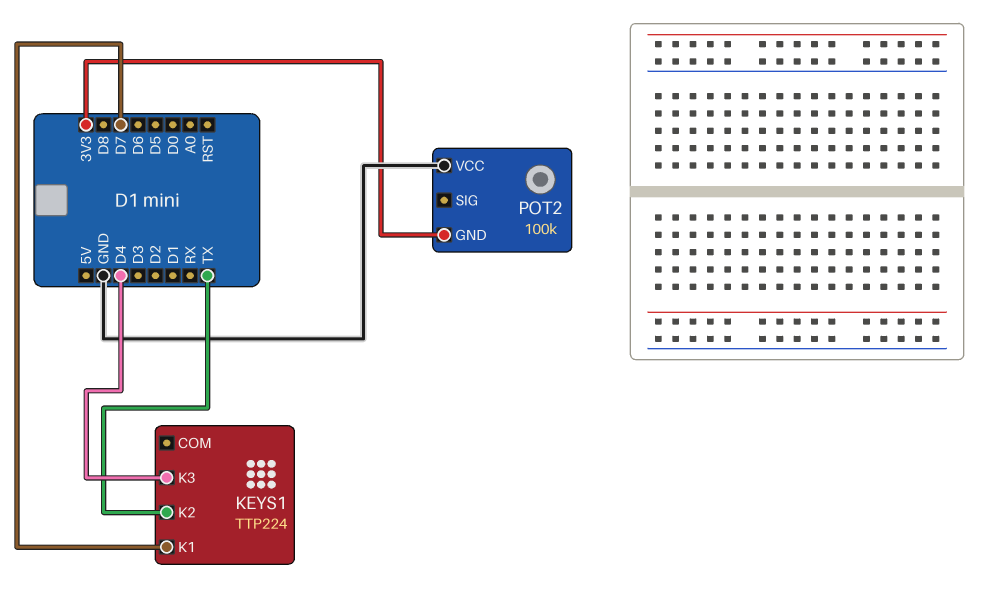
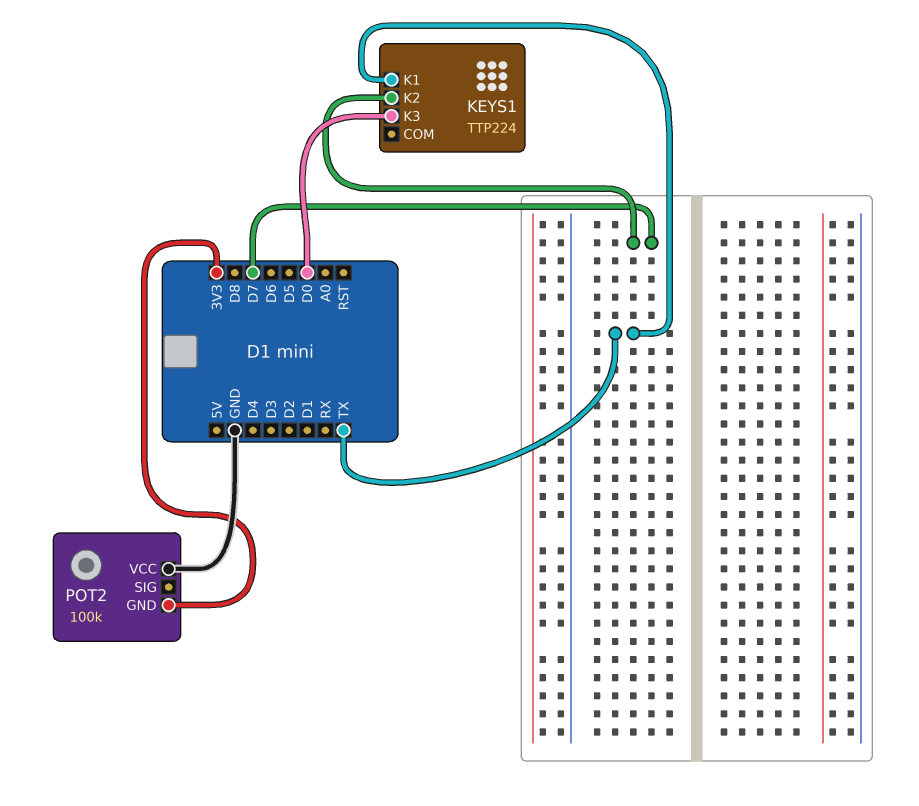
KEYS1 pin K1: D7 -> TX
KEYS1 pin K2: TX -> D7
KEYS1 pin K3: D4 -> D0

